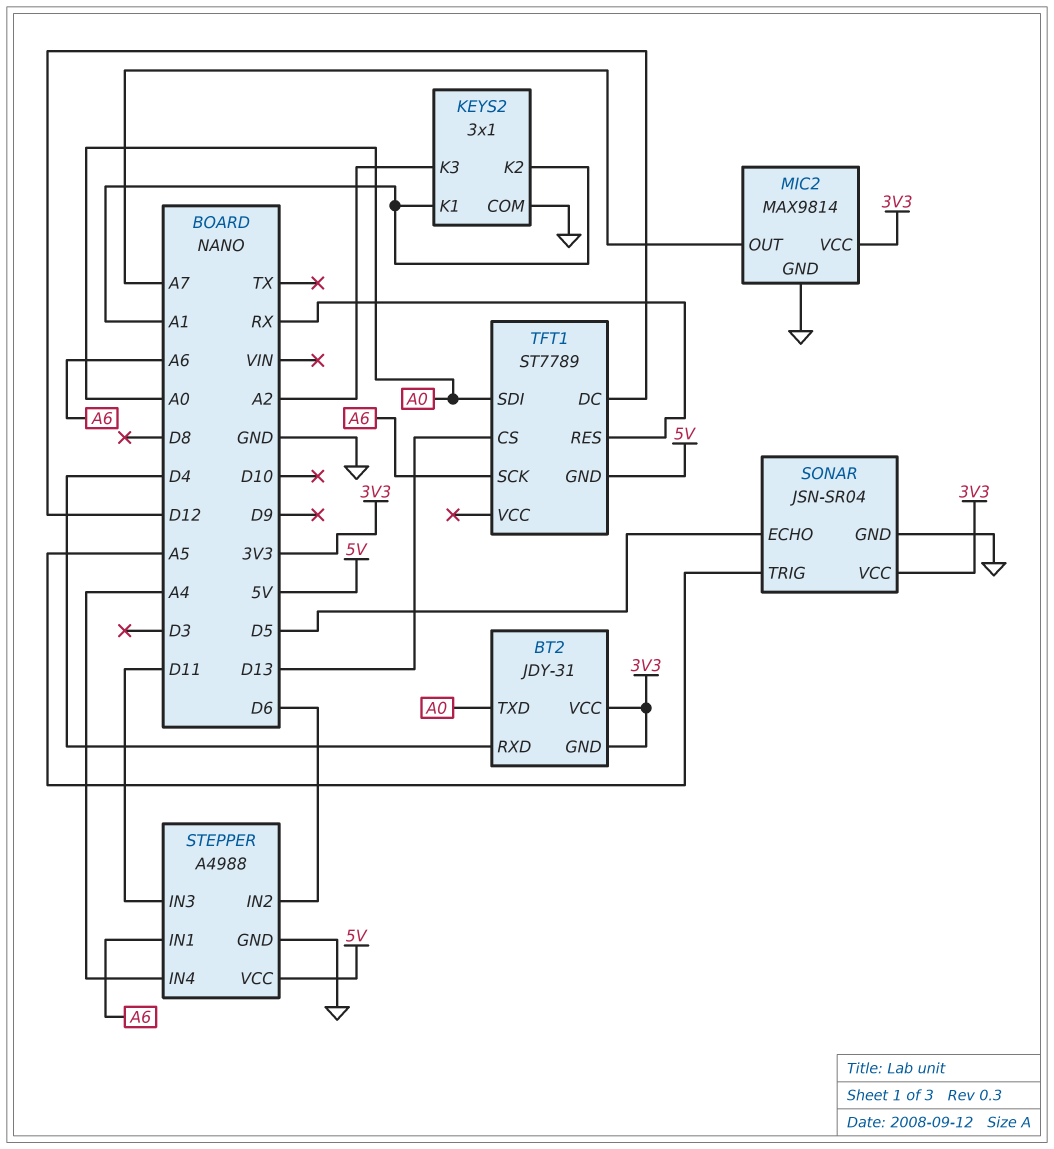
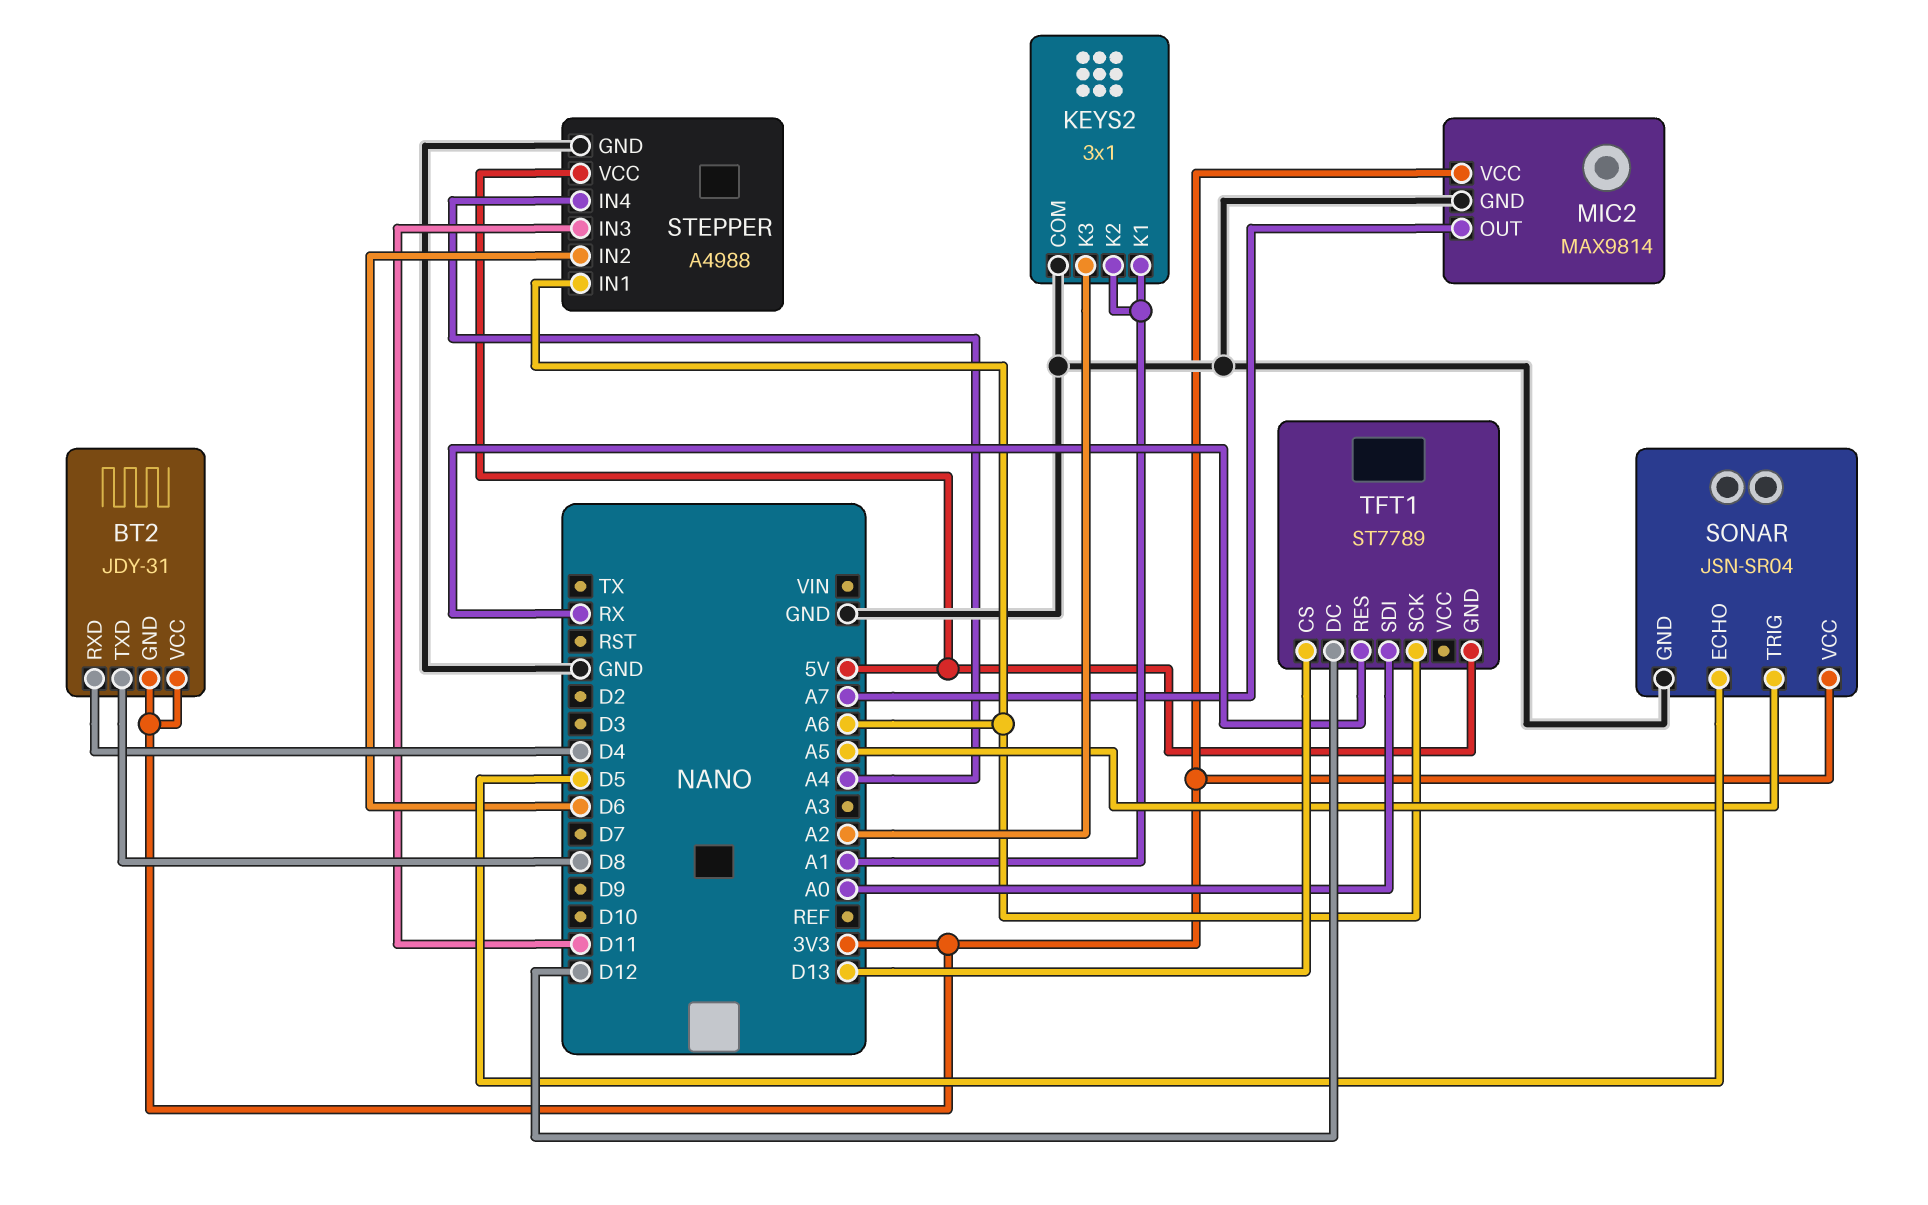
BT2 pin TXD: A0 -> D8

